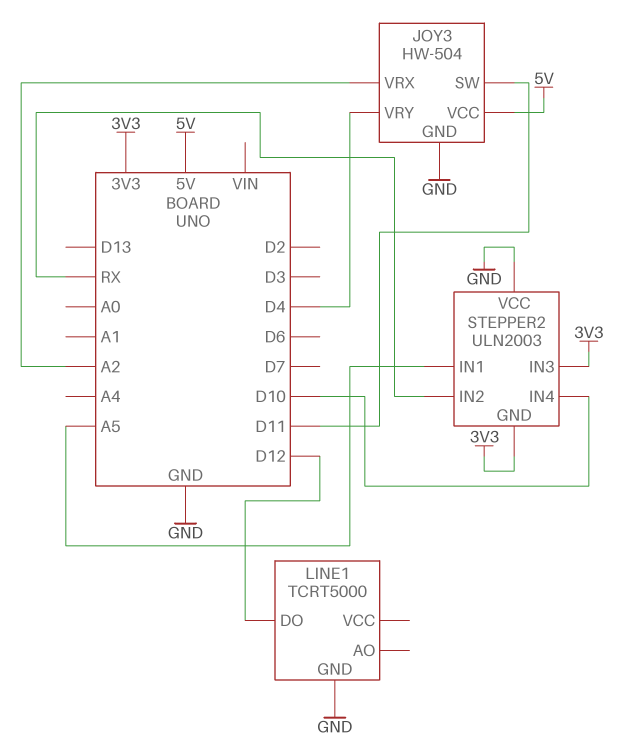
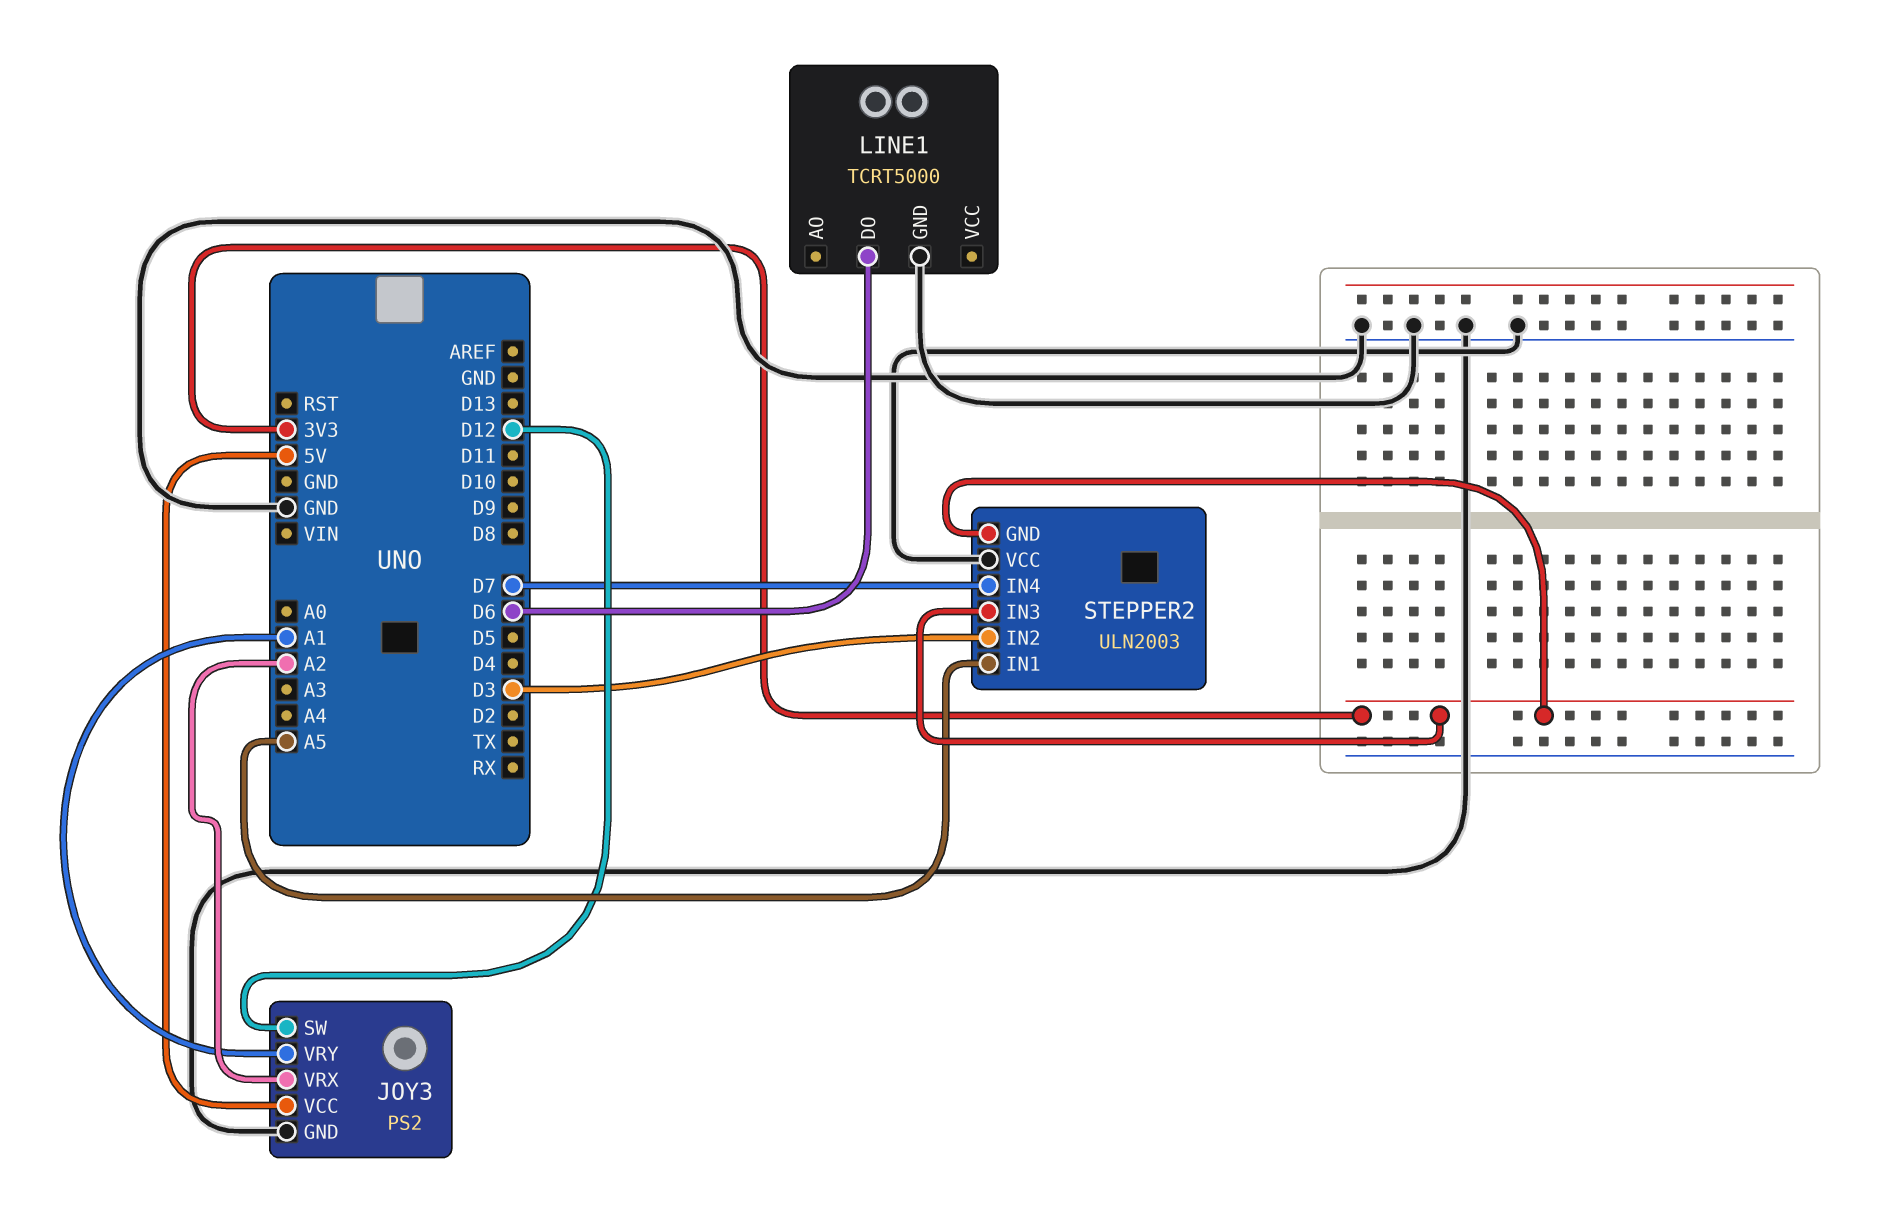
JOY3: HW-504 -> PS2
JOY3 pin SW: D11 -> D12
JOY3 pin VRY: D4 -> A1
LINE1 pin DO: D12 -> D6
STEPPER2 pin IN2: RX -> D3
STEPPER2 pin IN4: D10 -> D7

